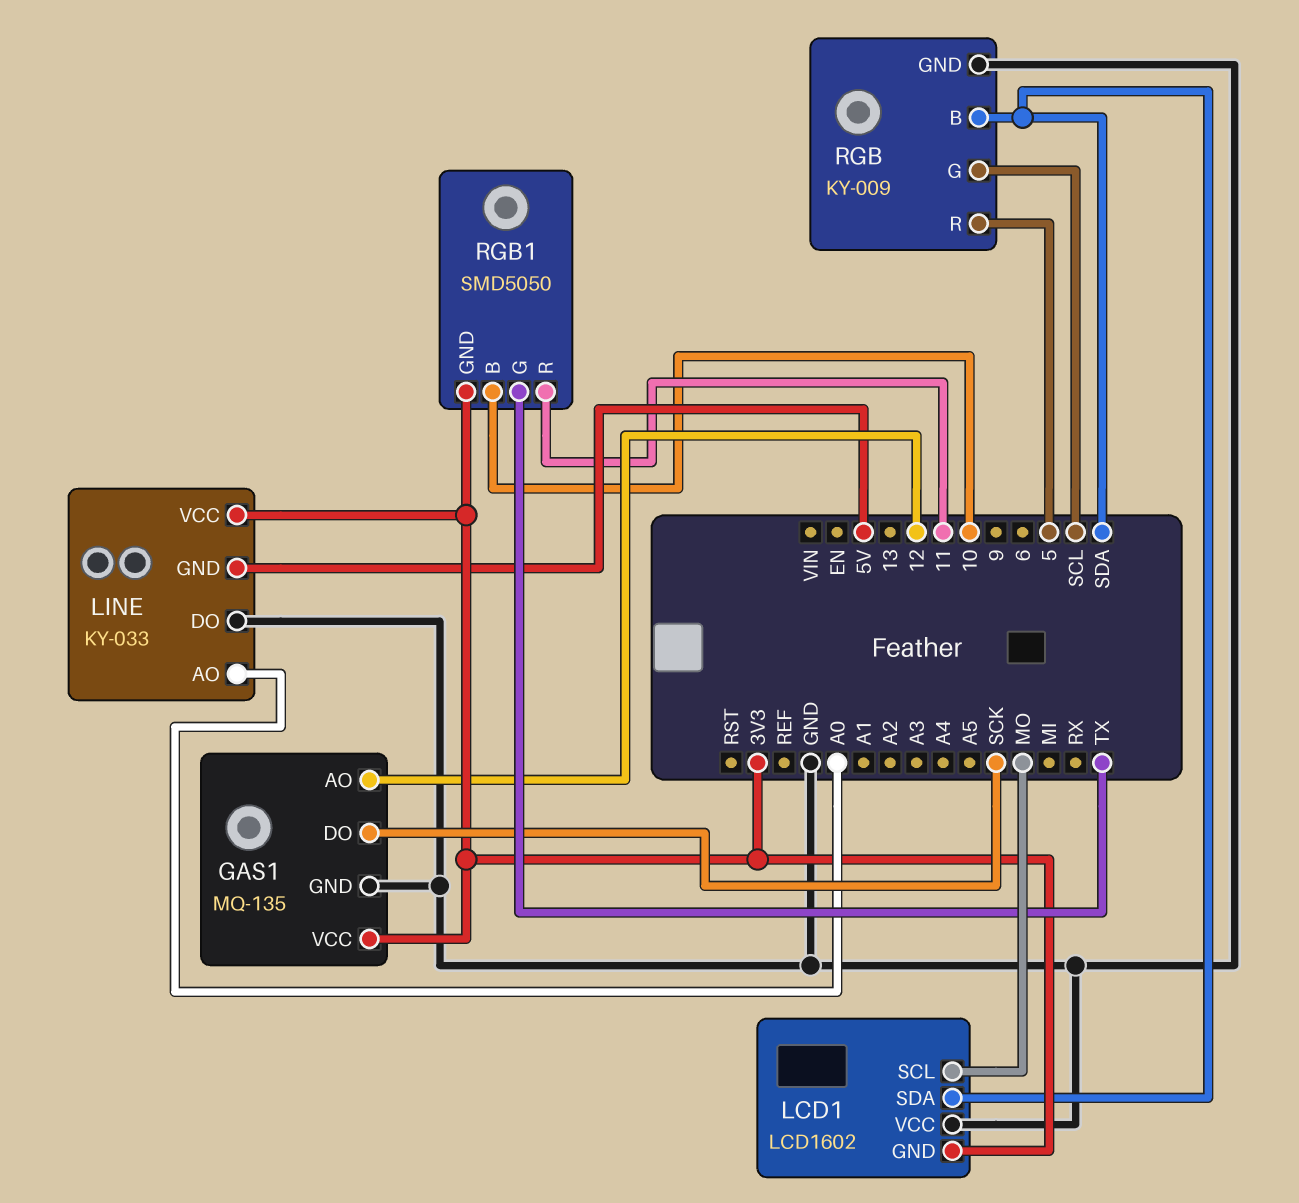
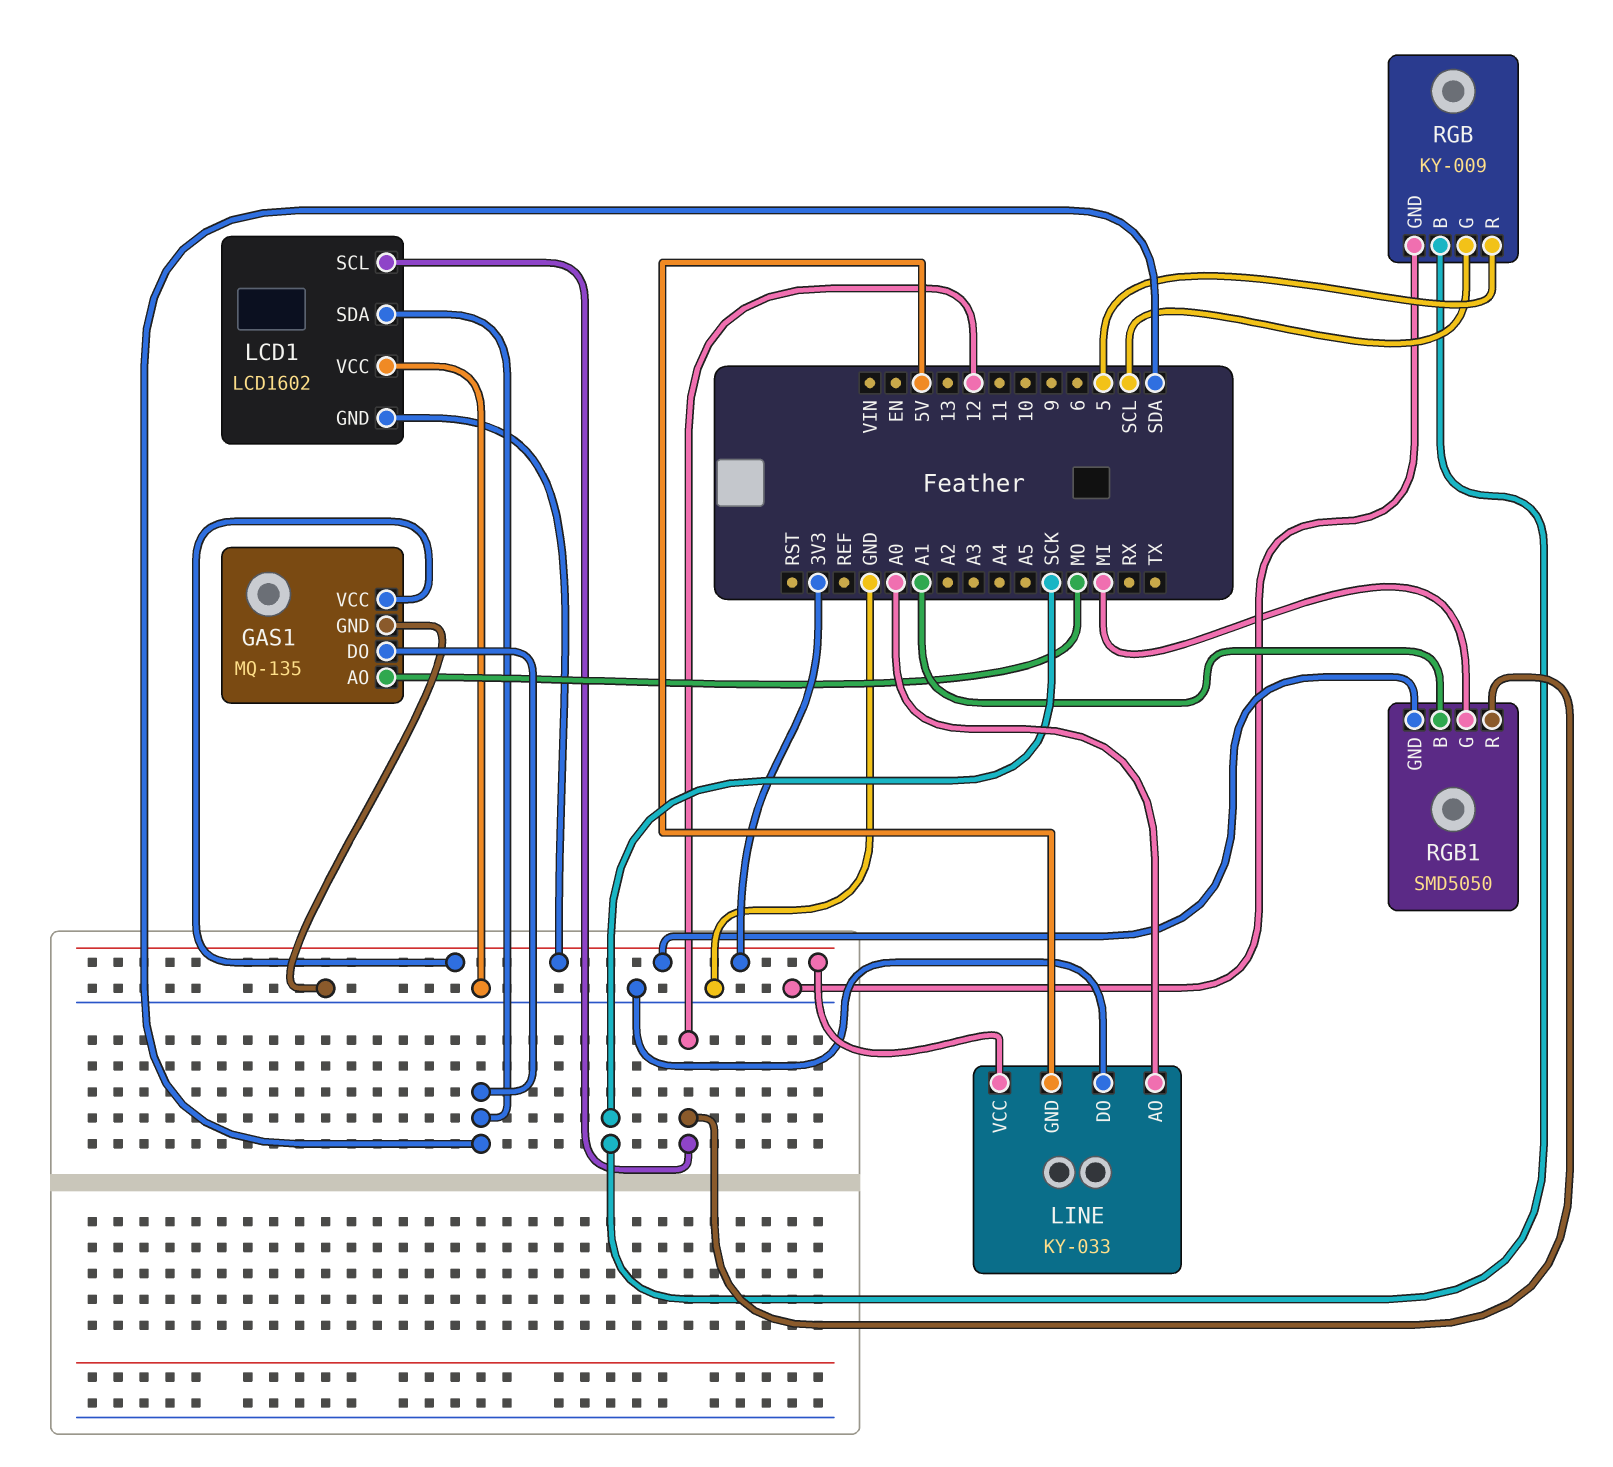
GAS1 pin AO: 12 -> MO
GAS1 pin DO: SCK -> SDA
LCD1 pin SCL: MO -> 12
RGB pin B: SDA -> SCK
RGB1 pin B: 10 -> A1
RGB1 pin G: TX -> MI
RGB1 pin R: 11 -> 12

